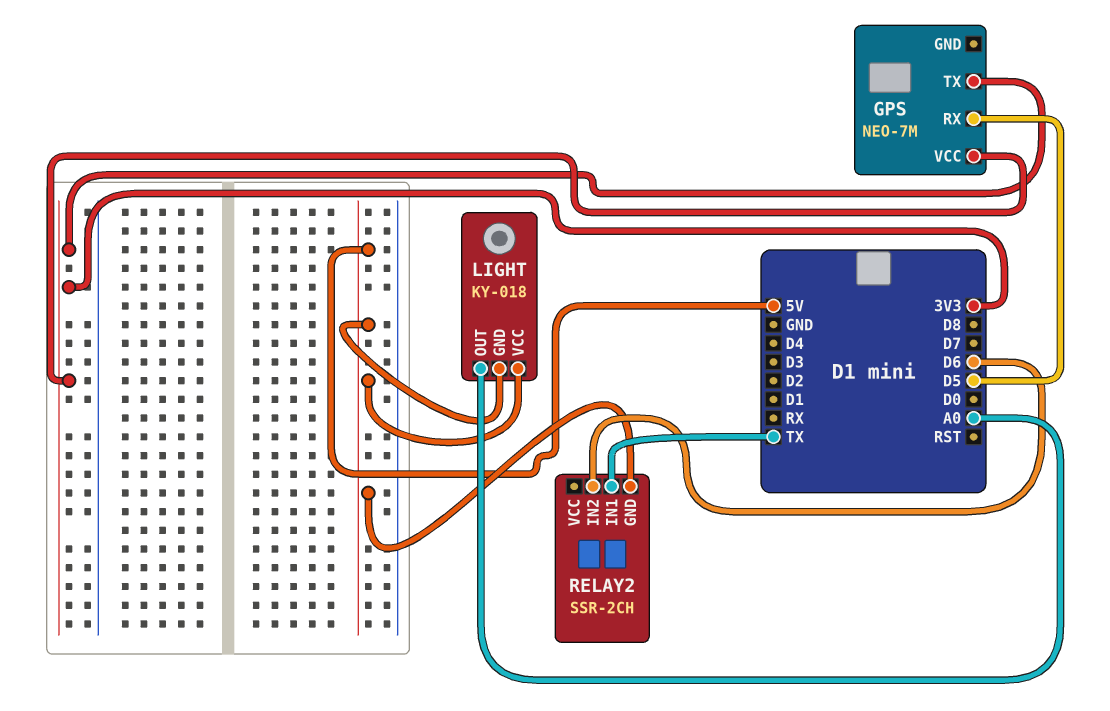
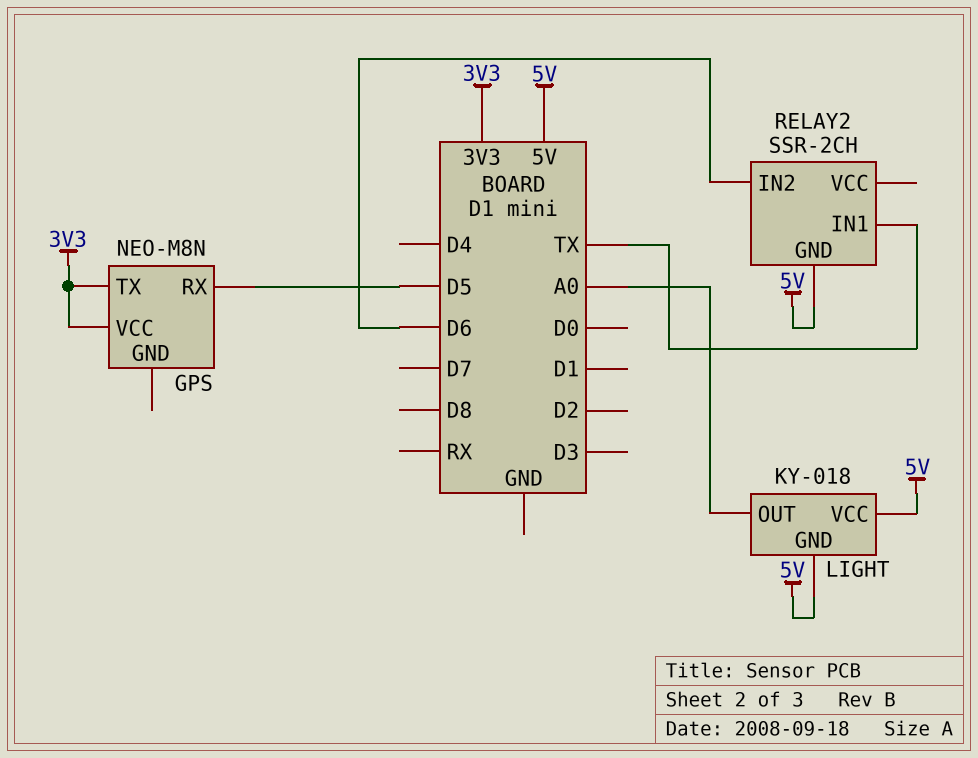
GPS: NEO-7M -> NEO-M8N

